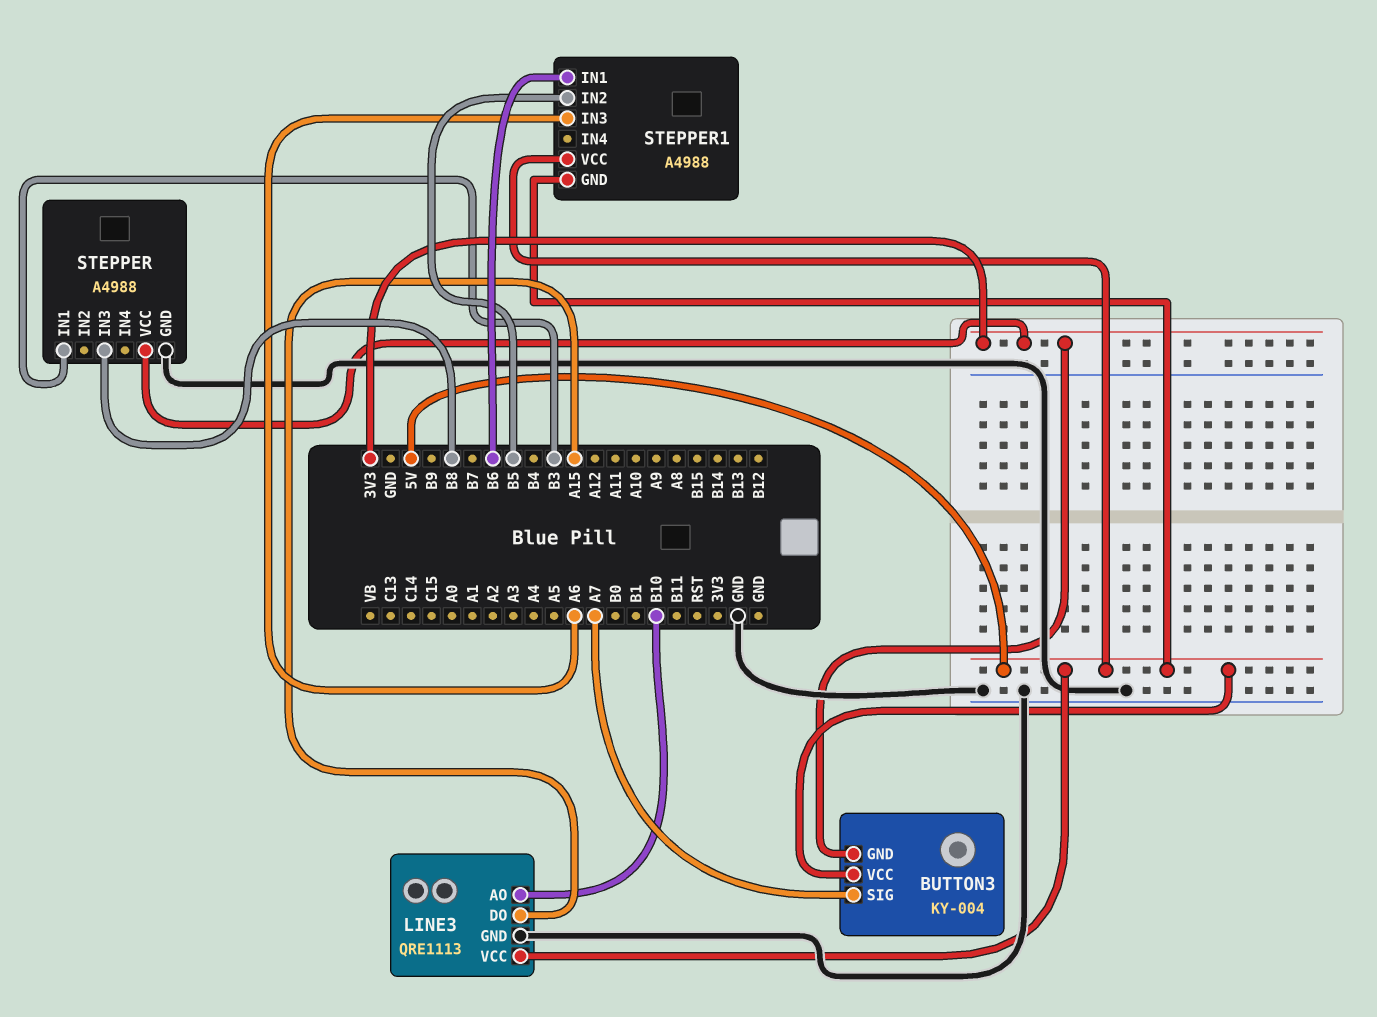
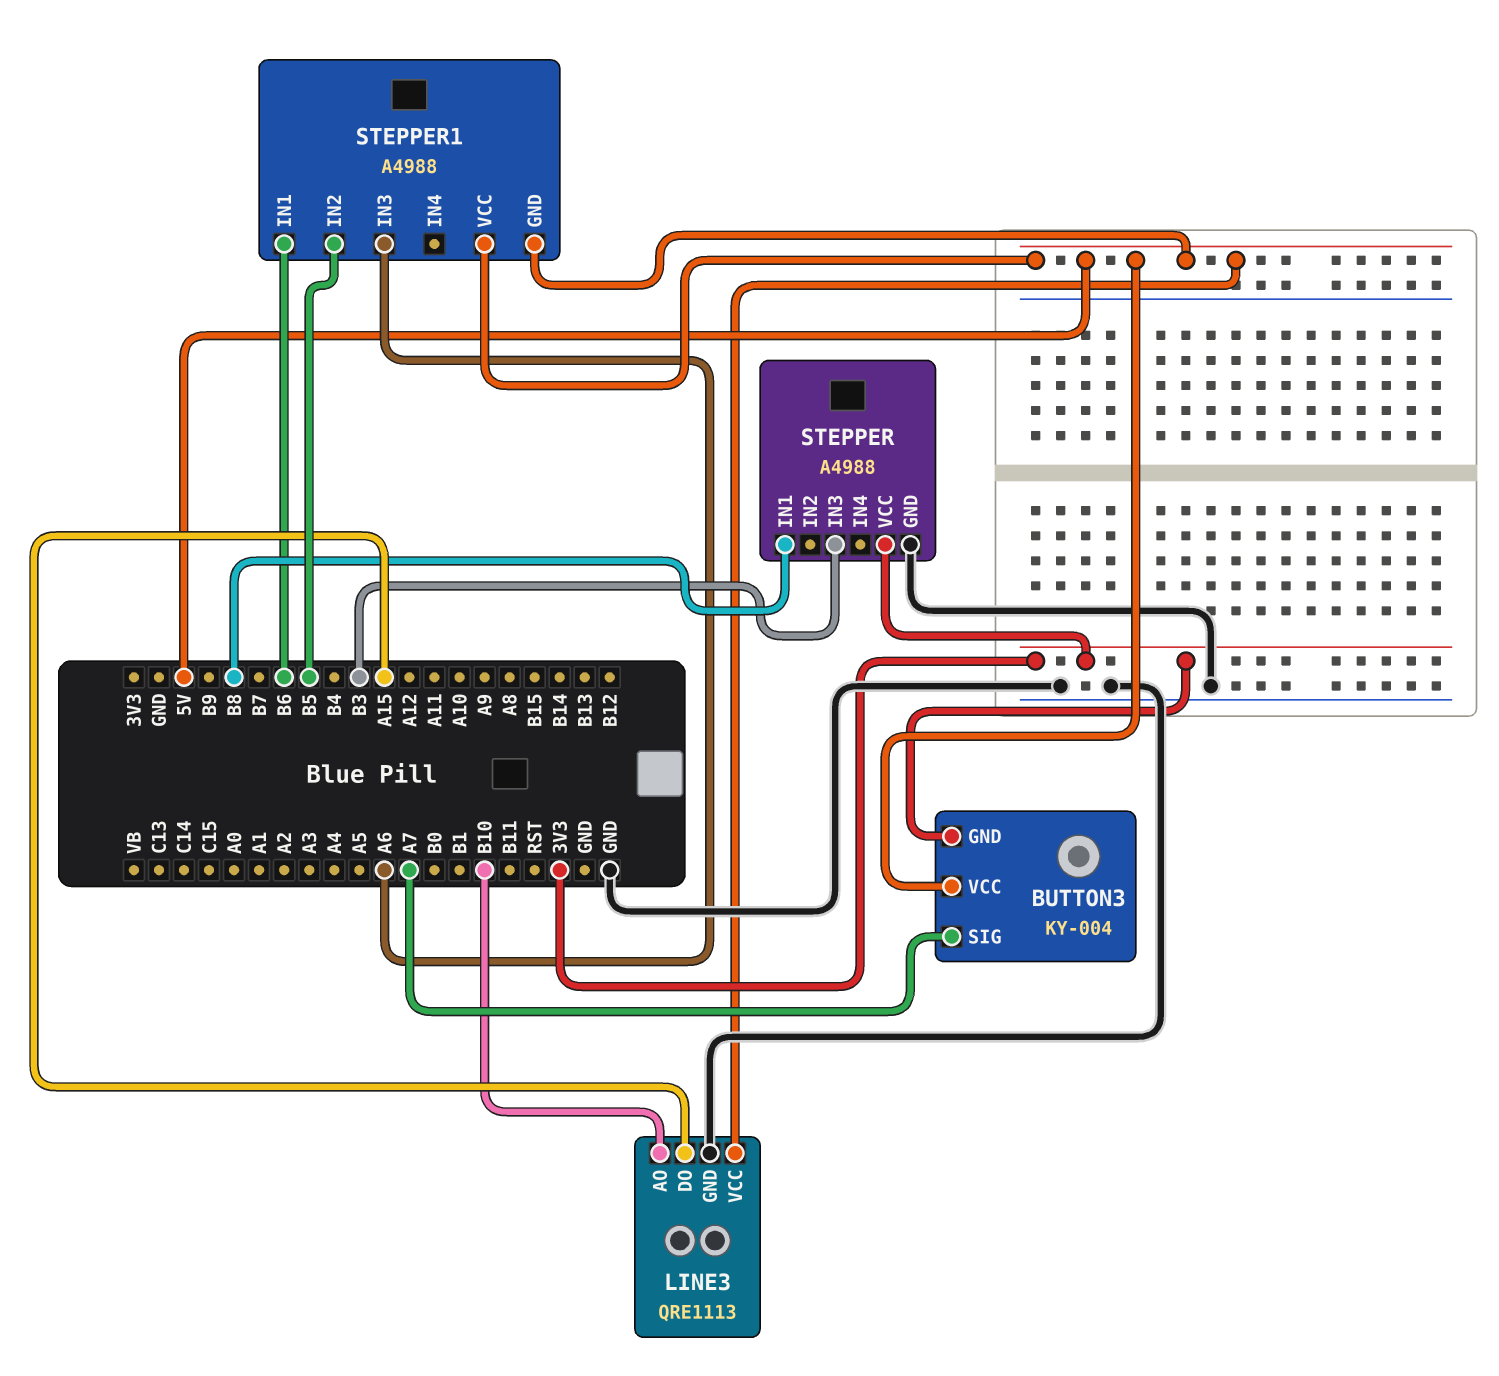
STEPPER pin IN1: B3 -> B8
STEPPER pin IN3: B8 -> B3

